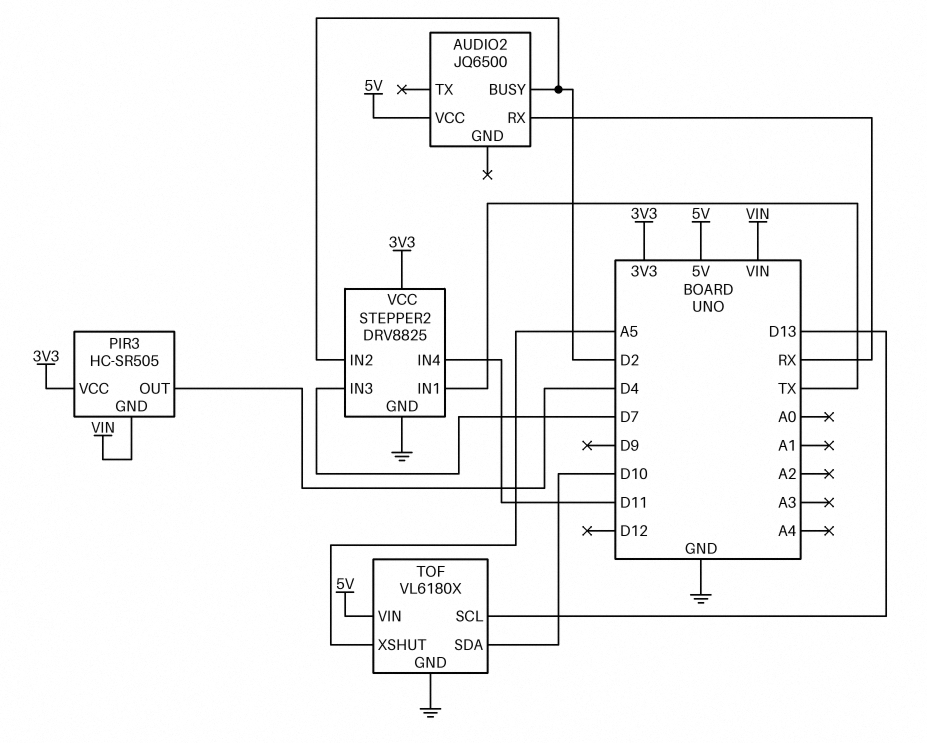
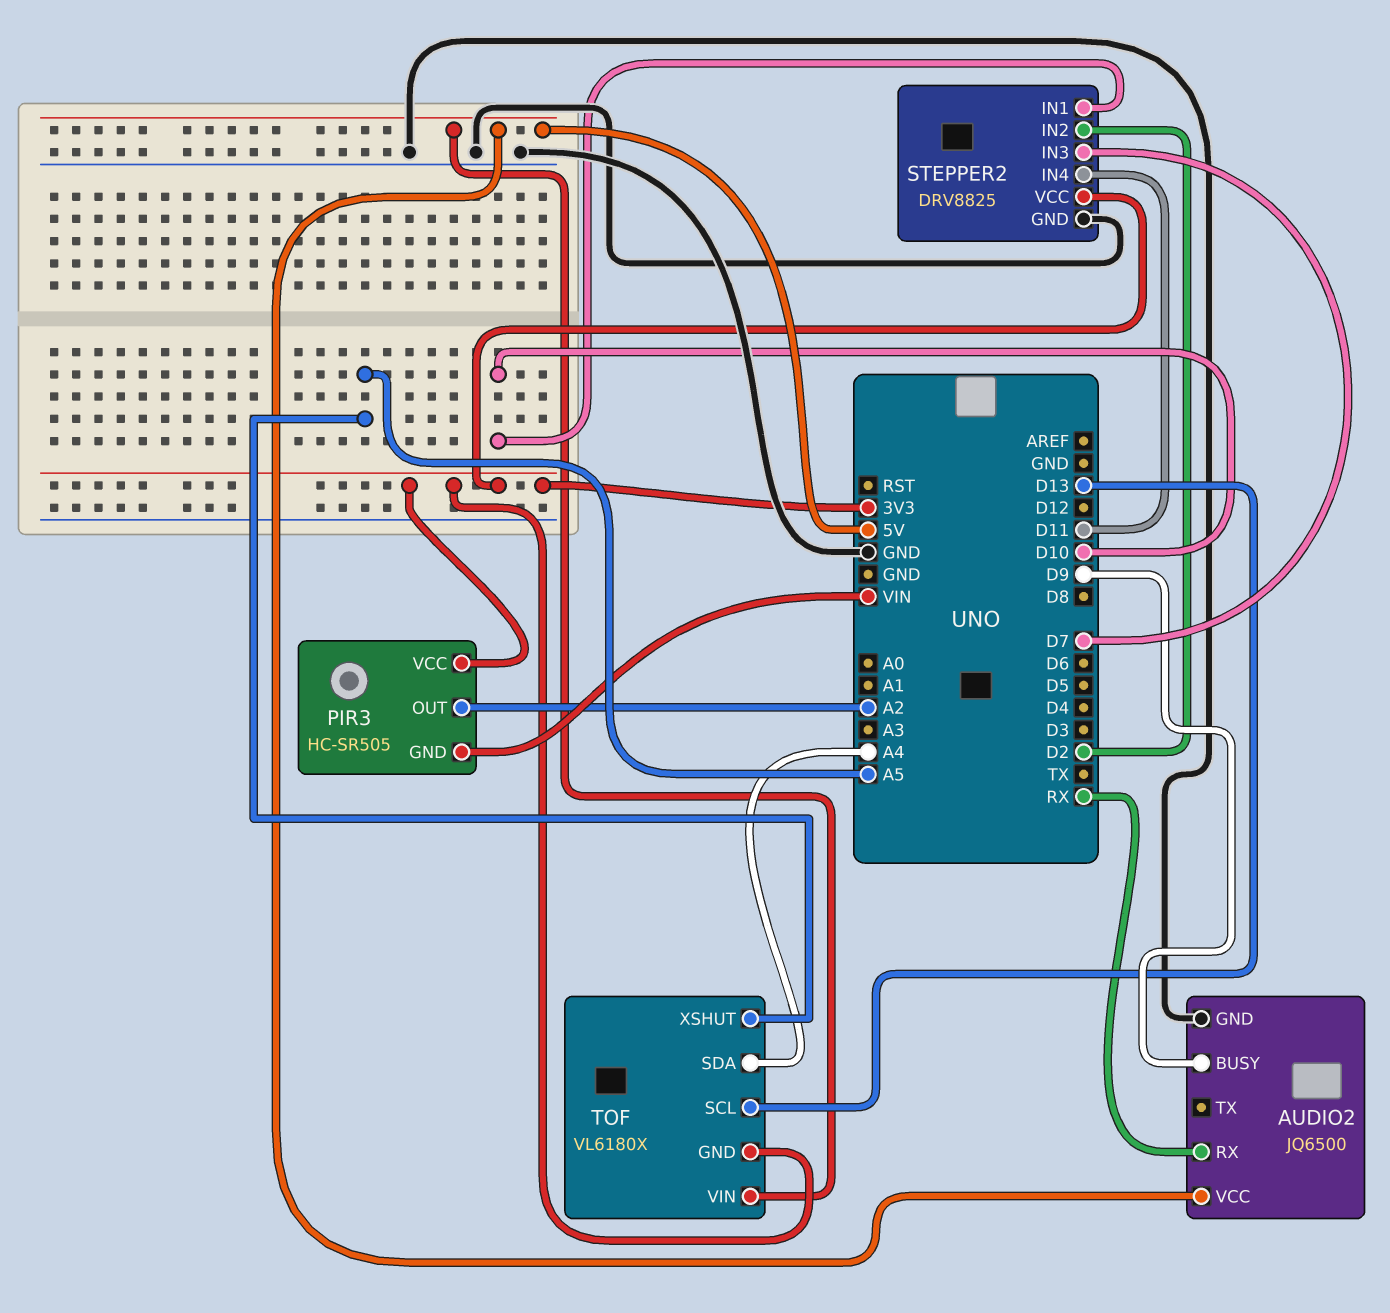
AUDIO2 pin BUSY: D2 -> D9
AUDIO2 pin GND: none -> GND
PIR3 pin OUT: D4 -> A2
STEPPER2 pin IN1: TX -> D10
TOF pin GND: GND -> 3V3
TOF pin SDA: D10 -> A4

